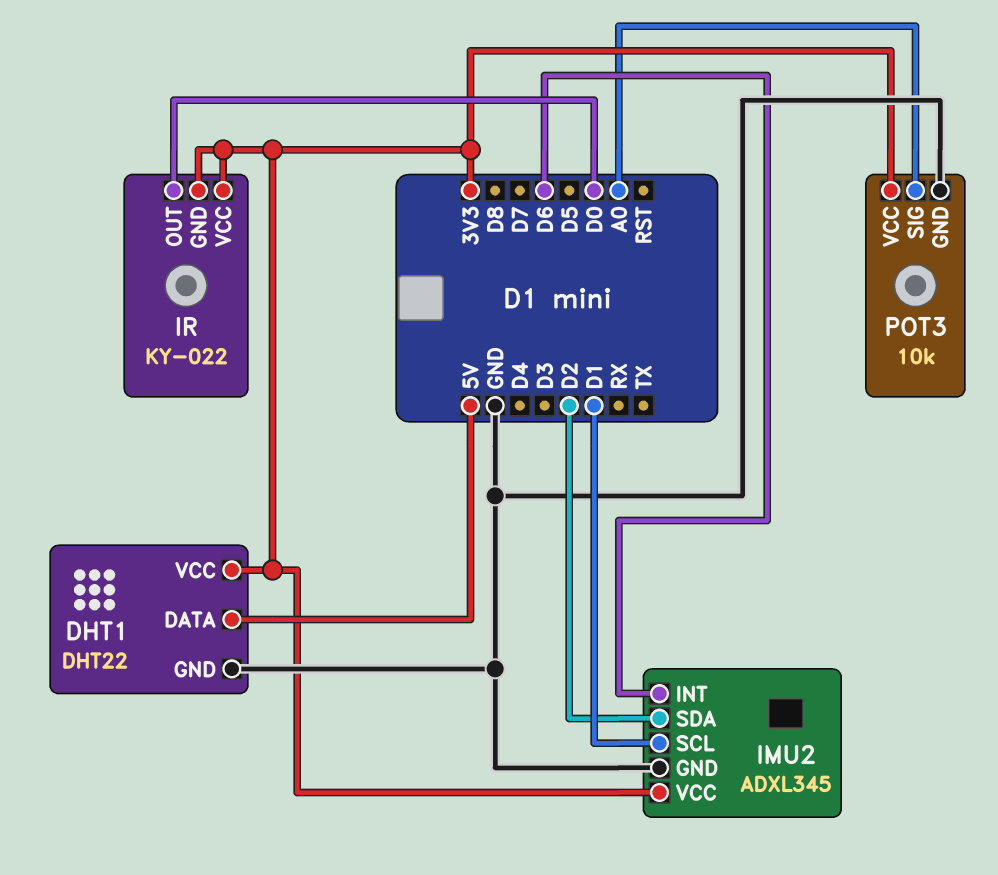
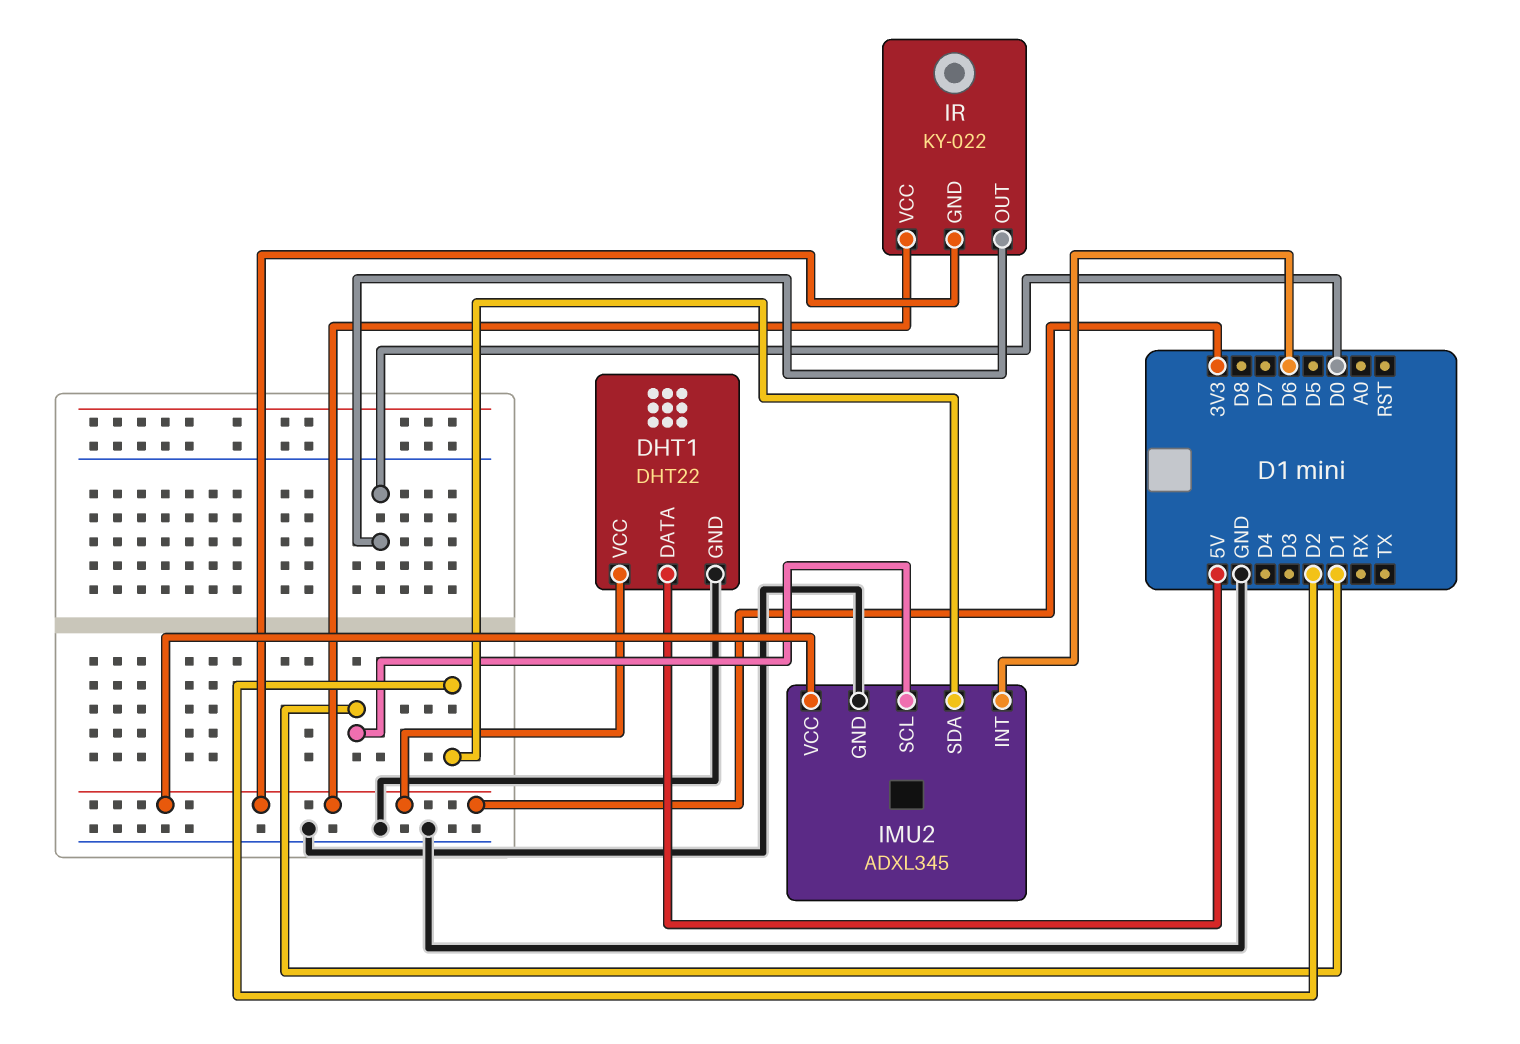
POT3: 10k -> none
POT3 pin GND: GND -> none
POT3 pin SIG: A0 -> none
POT3 pin VCC: 3V3 -> none

